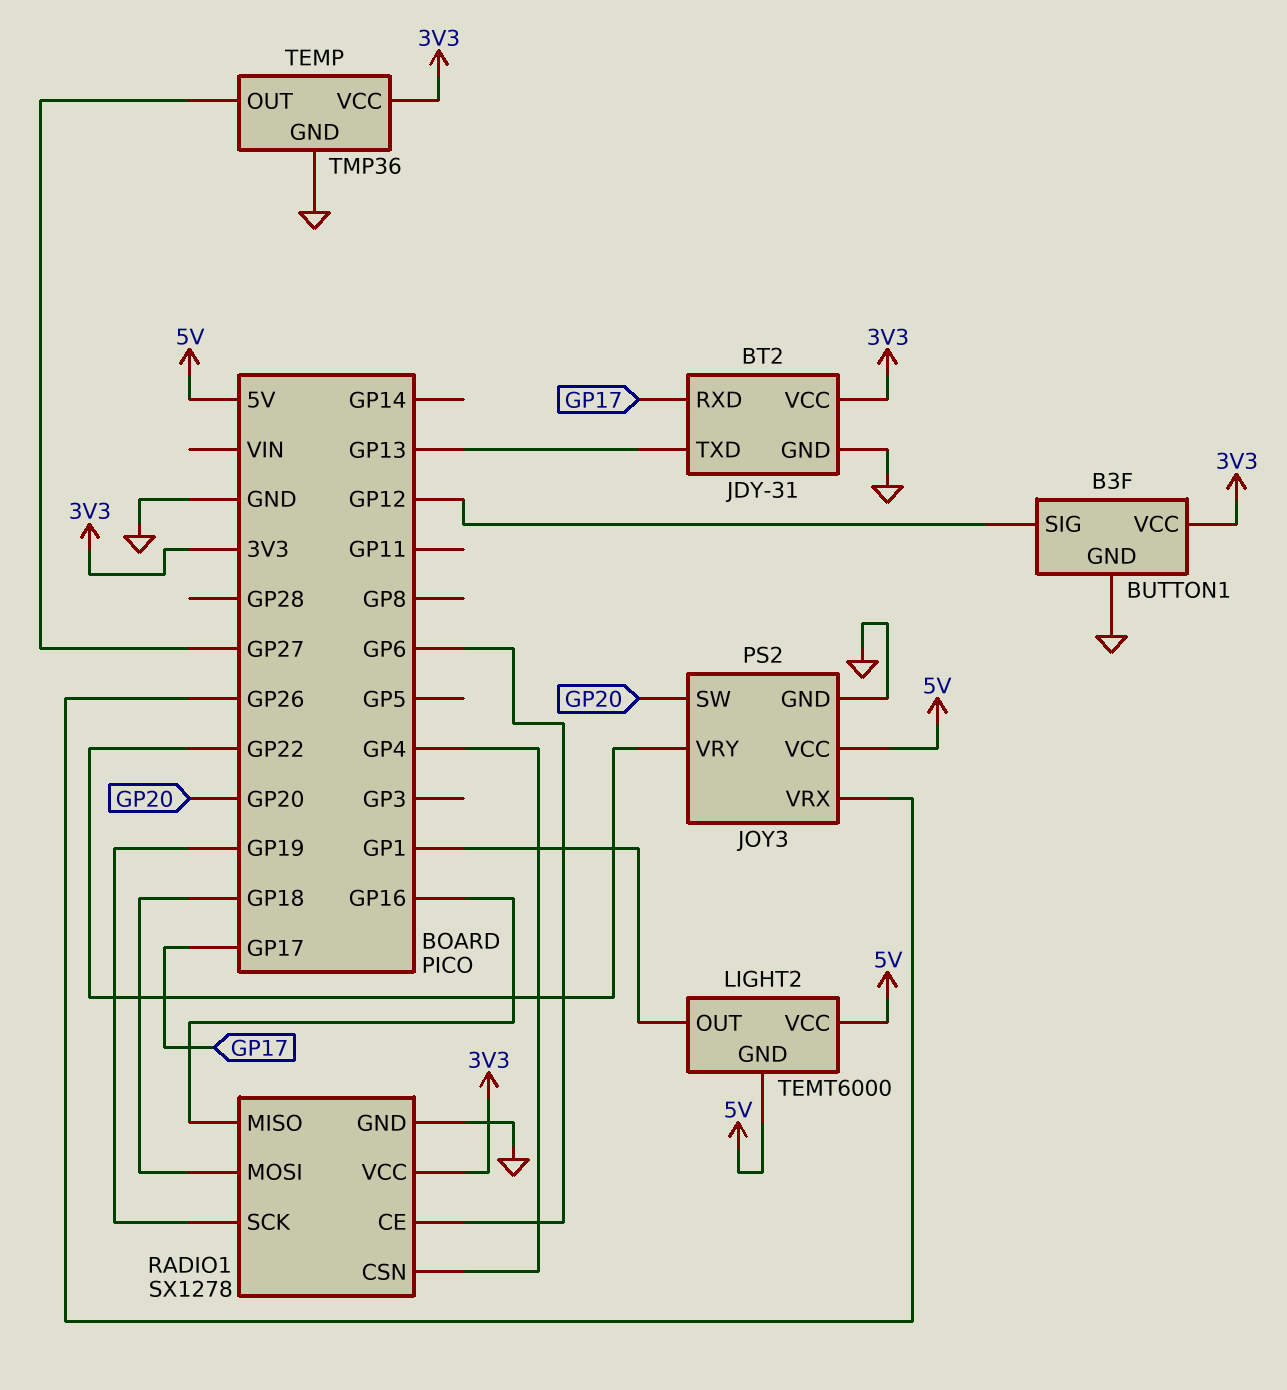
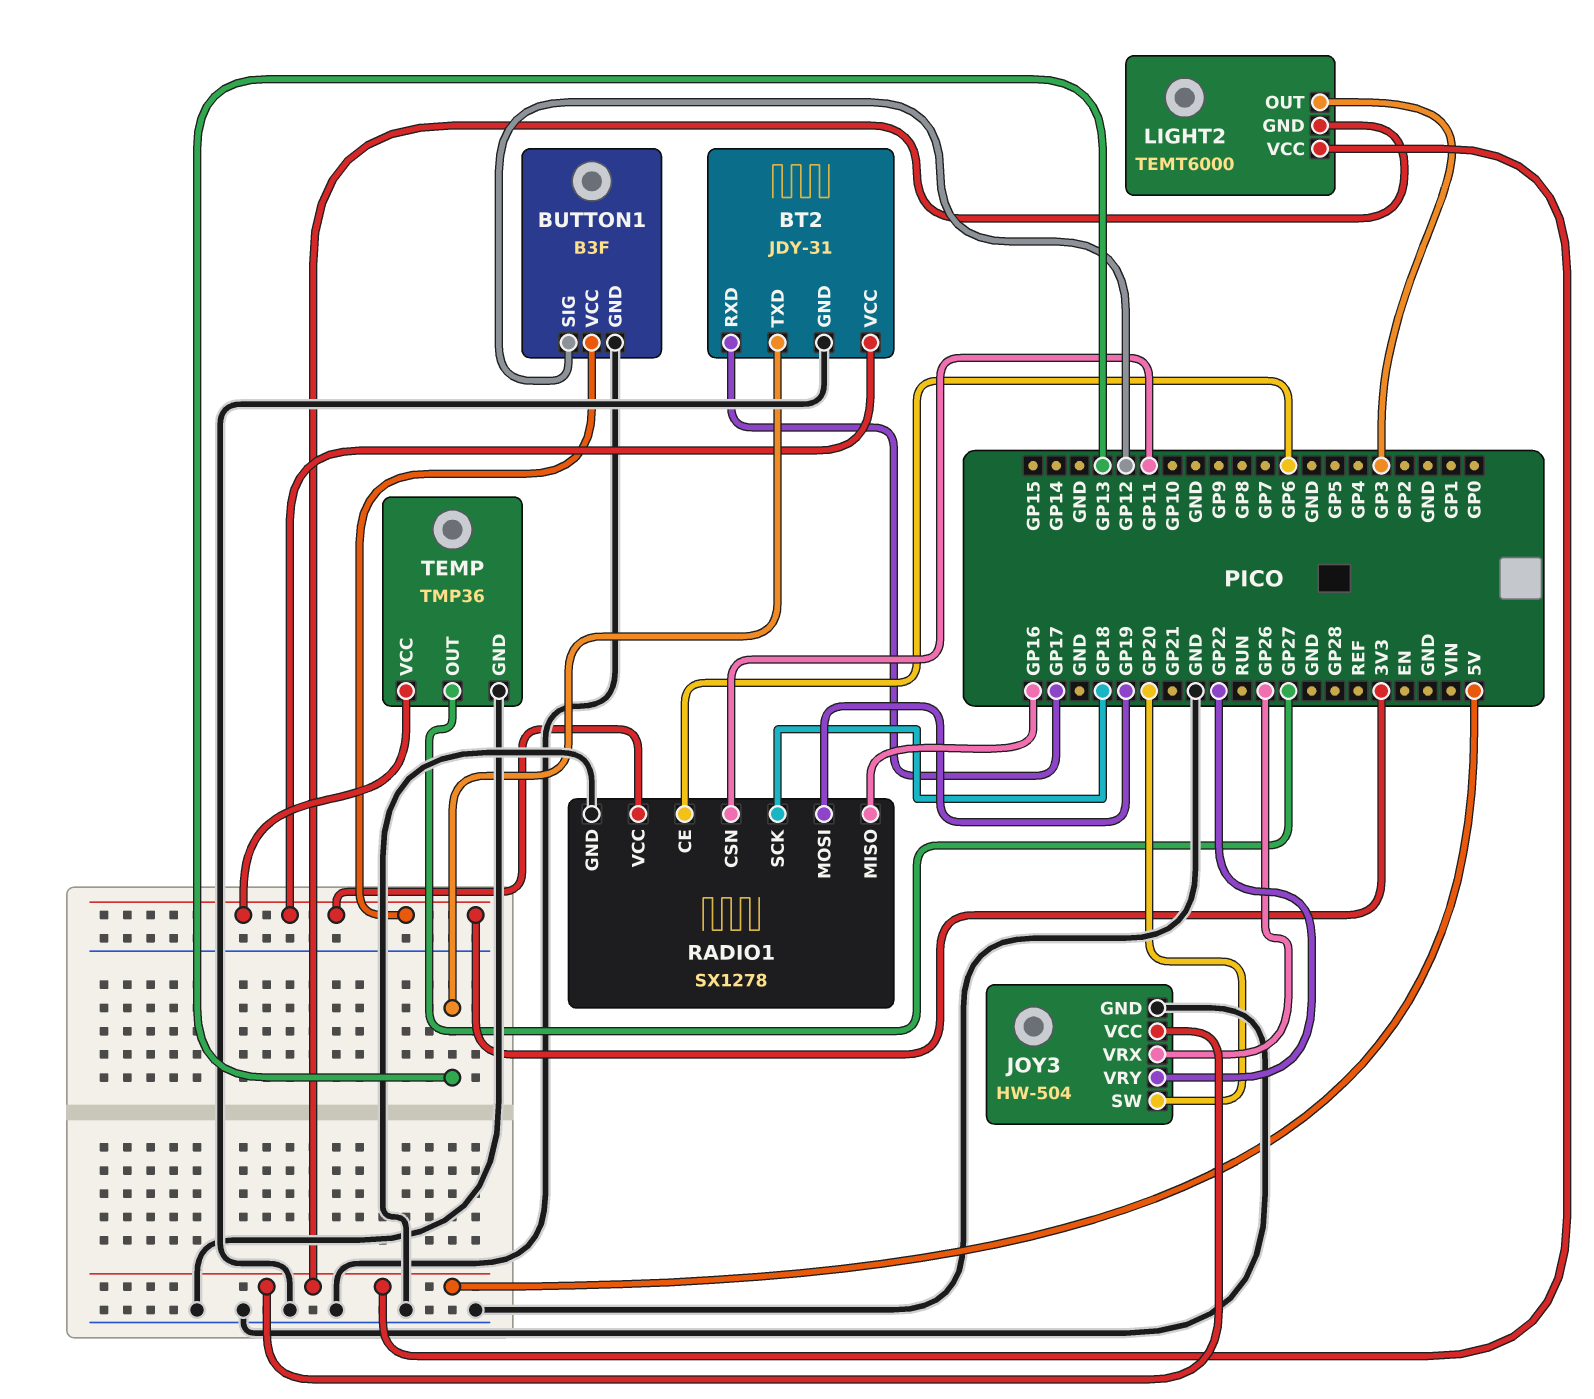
JOY3: PS2 -> HW-504
LIGHT2 pin OUT: GP1 -> GP3
RADIO1 pin CSN: GP4 -> GP11
RADIO1 pin MOSI: GP18 -> GP19
RADIO1 pin SCK: GP19 -> GP18

